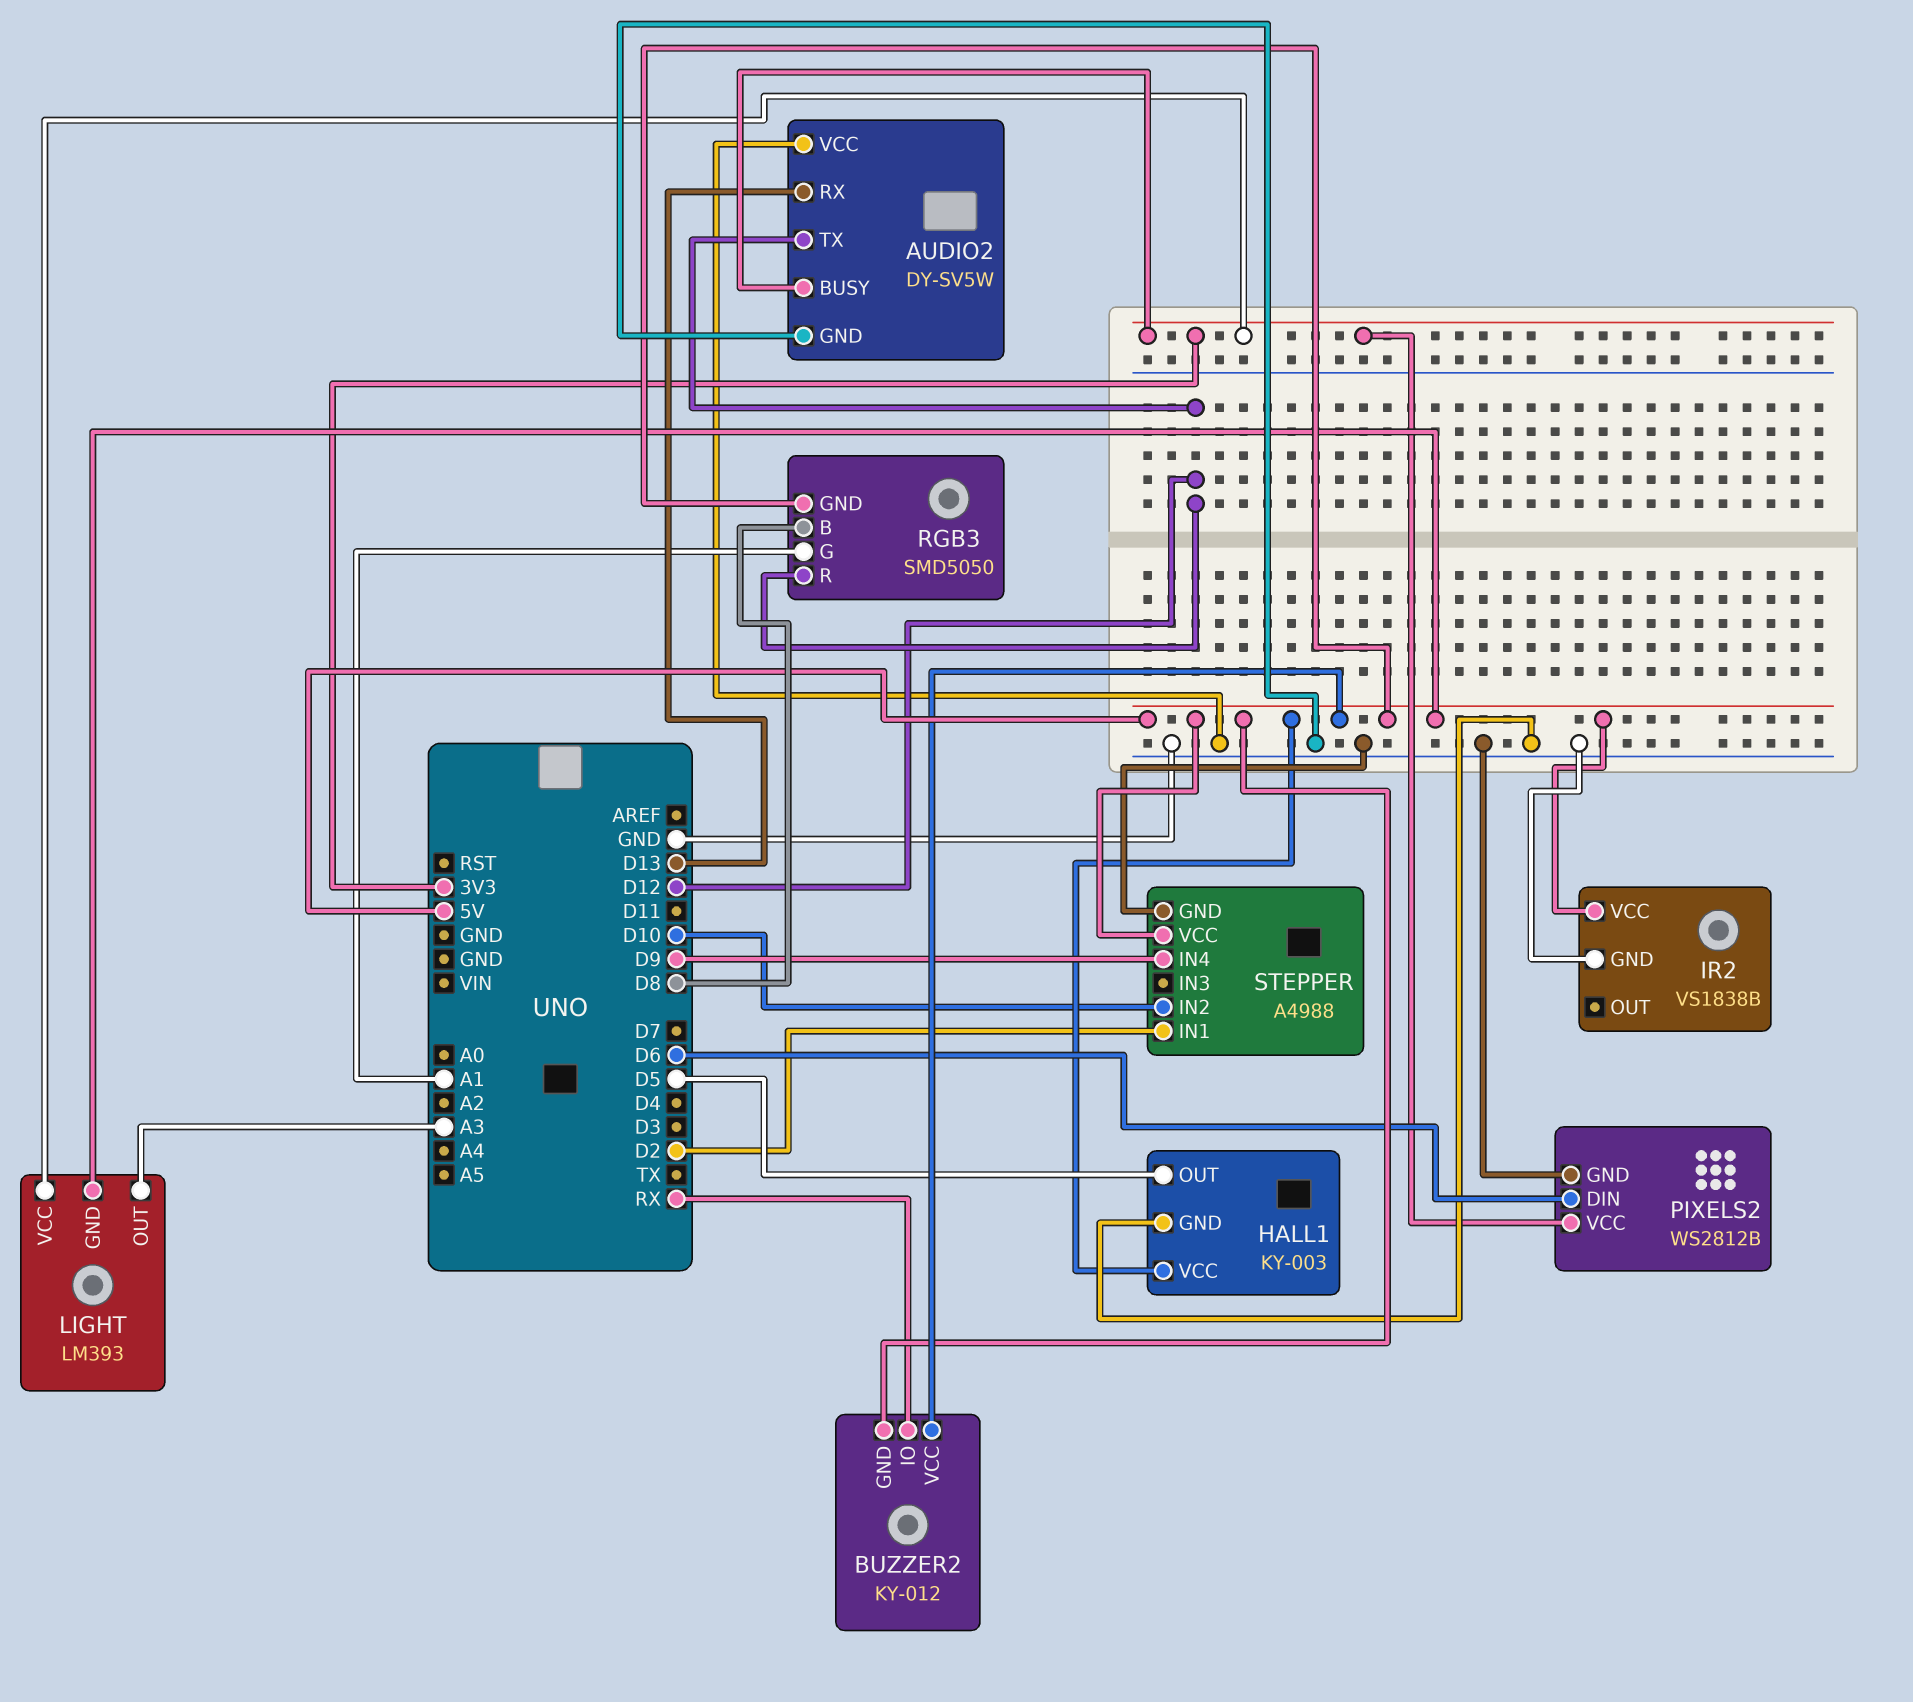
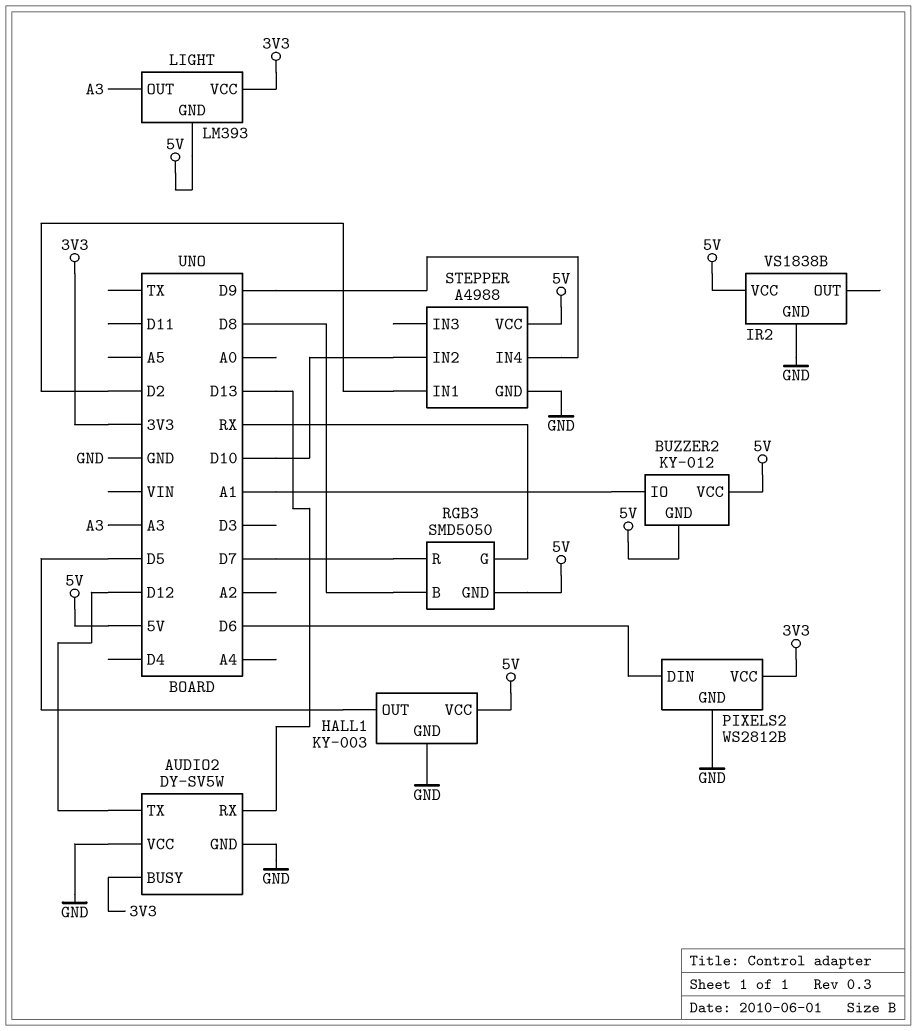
BUZZER2 pin IO: RX -> A1
RGB3 pin G: A1 -> RX
RGB3 pin R: D12 -> D7

